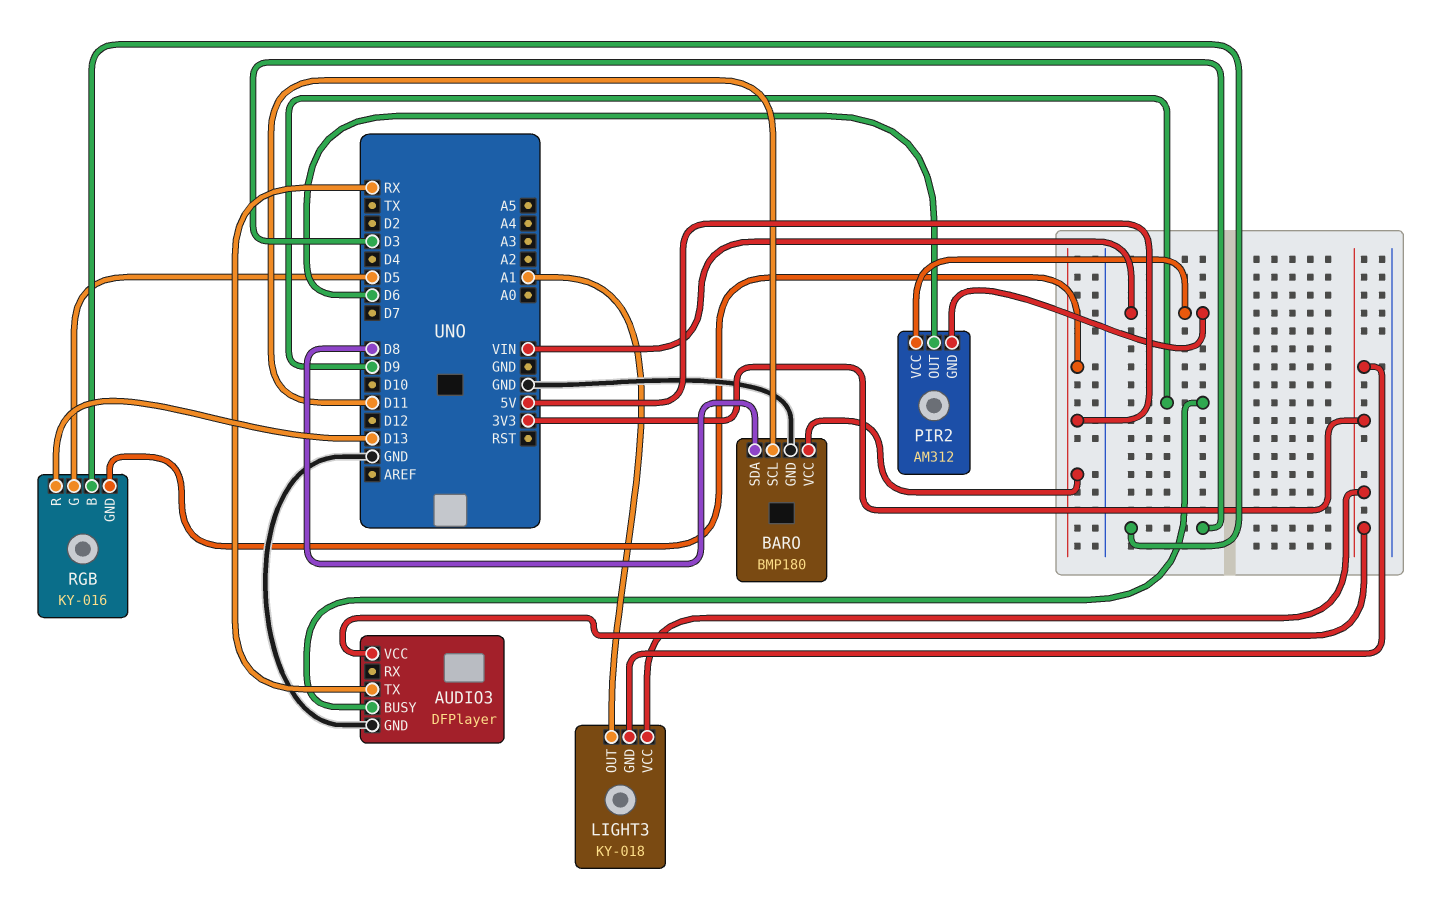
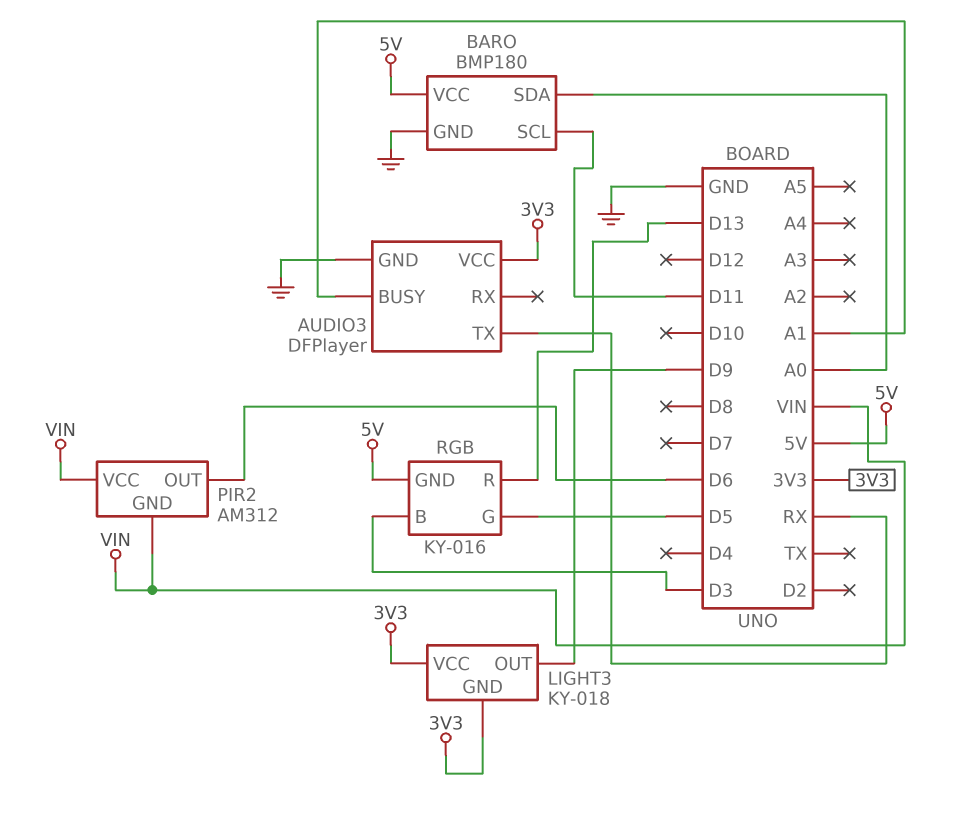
AUDIO3 pin BUSY: D9 -> A1
BARO pin SDA: D8 -> A0
LIGHT3 pin OUT: A1 -> D9

